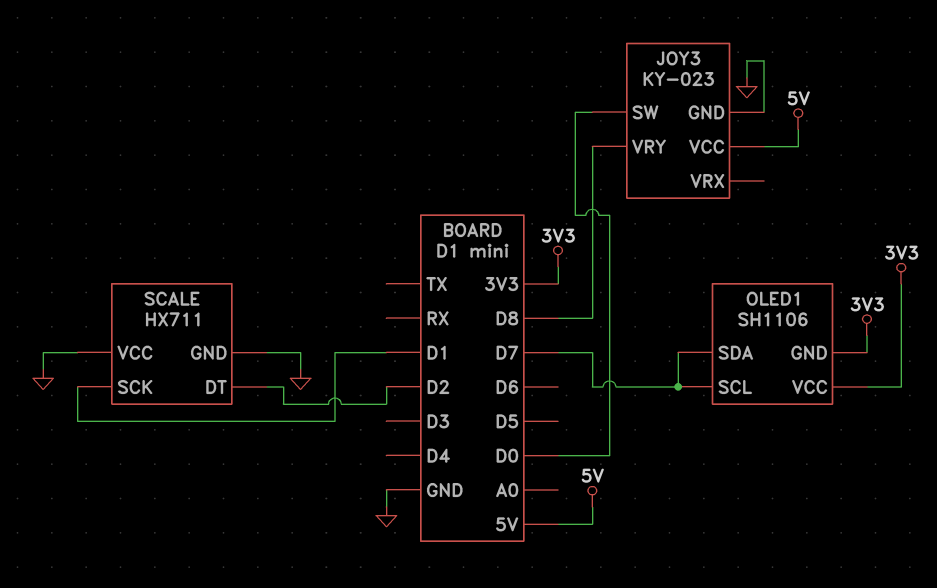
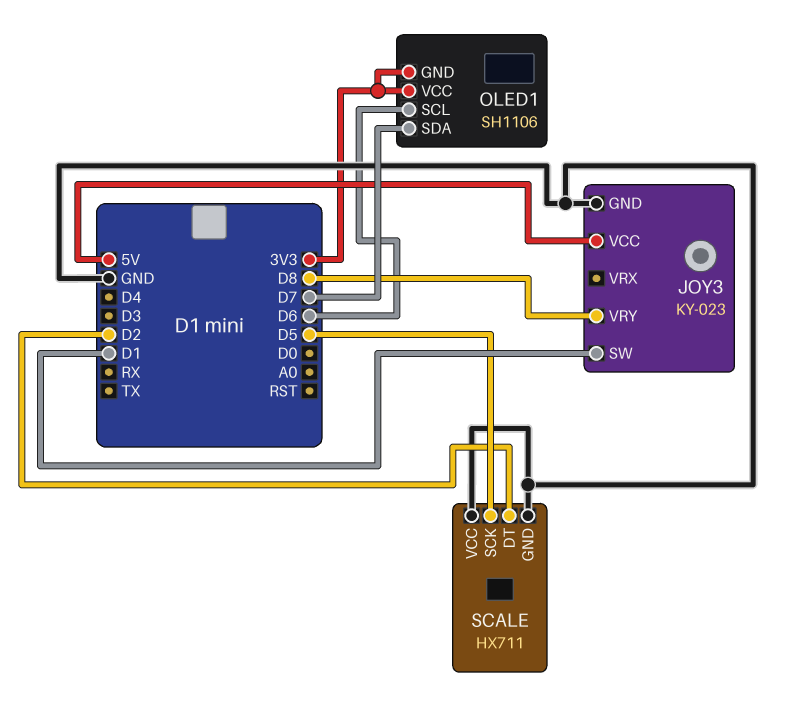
JOY3 pin SW: D0 -> D1
OLED1 pin SCL: D7 -> D6
SCALE pin SCK: D1 -> D5

